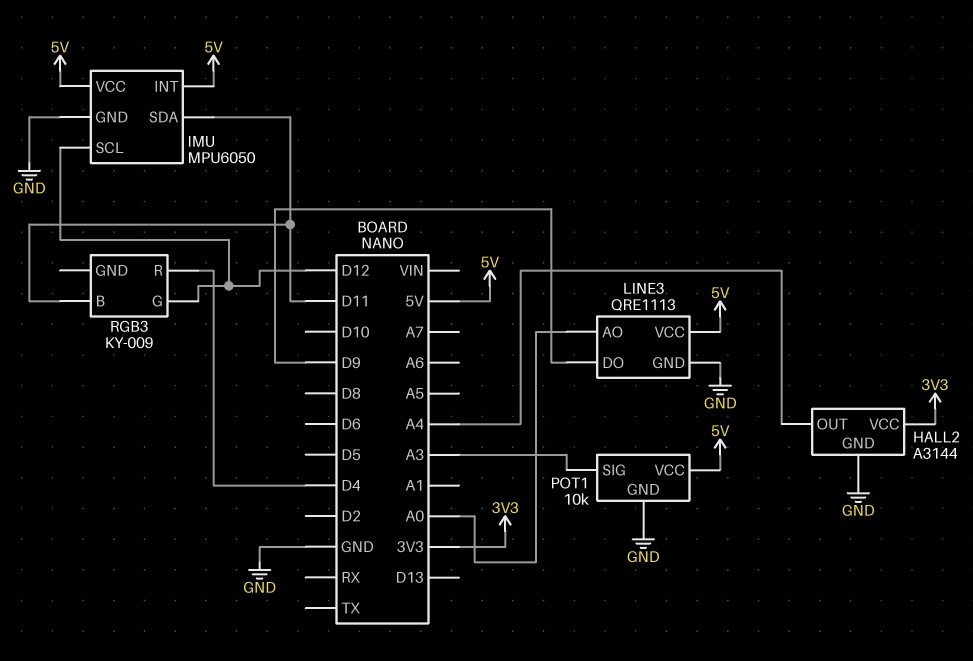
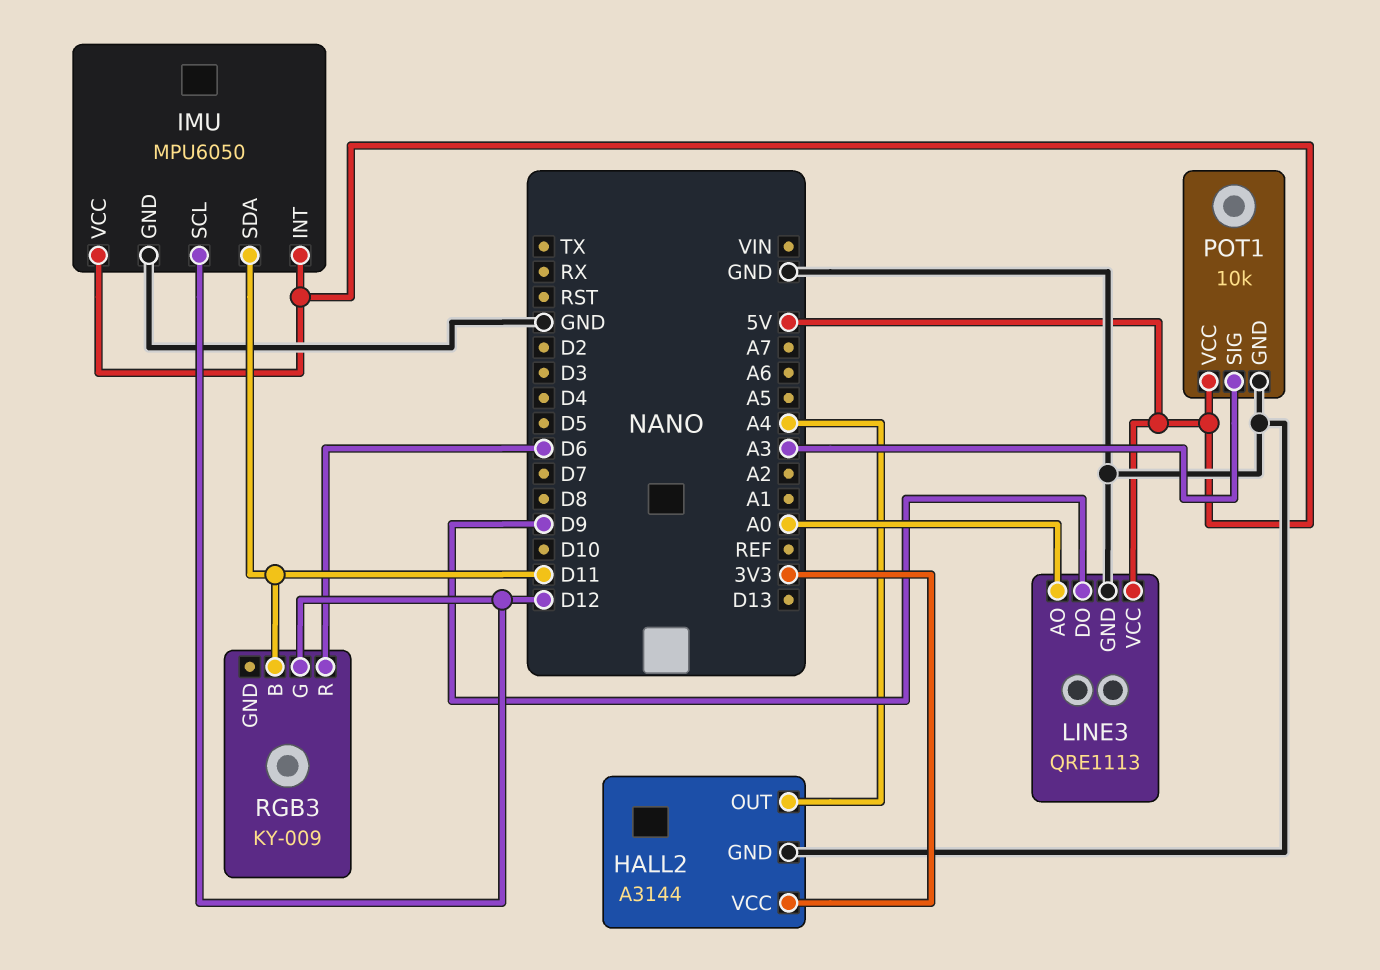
RGB3 pin R: D4 -> D6

